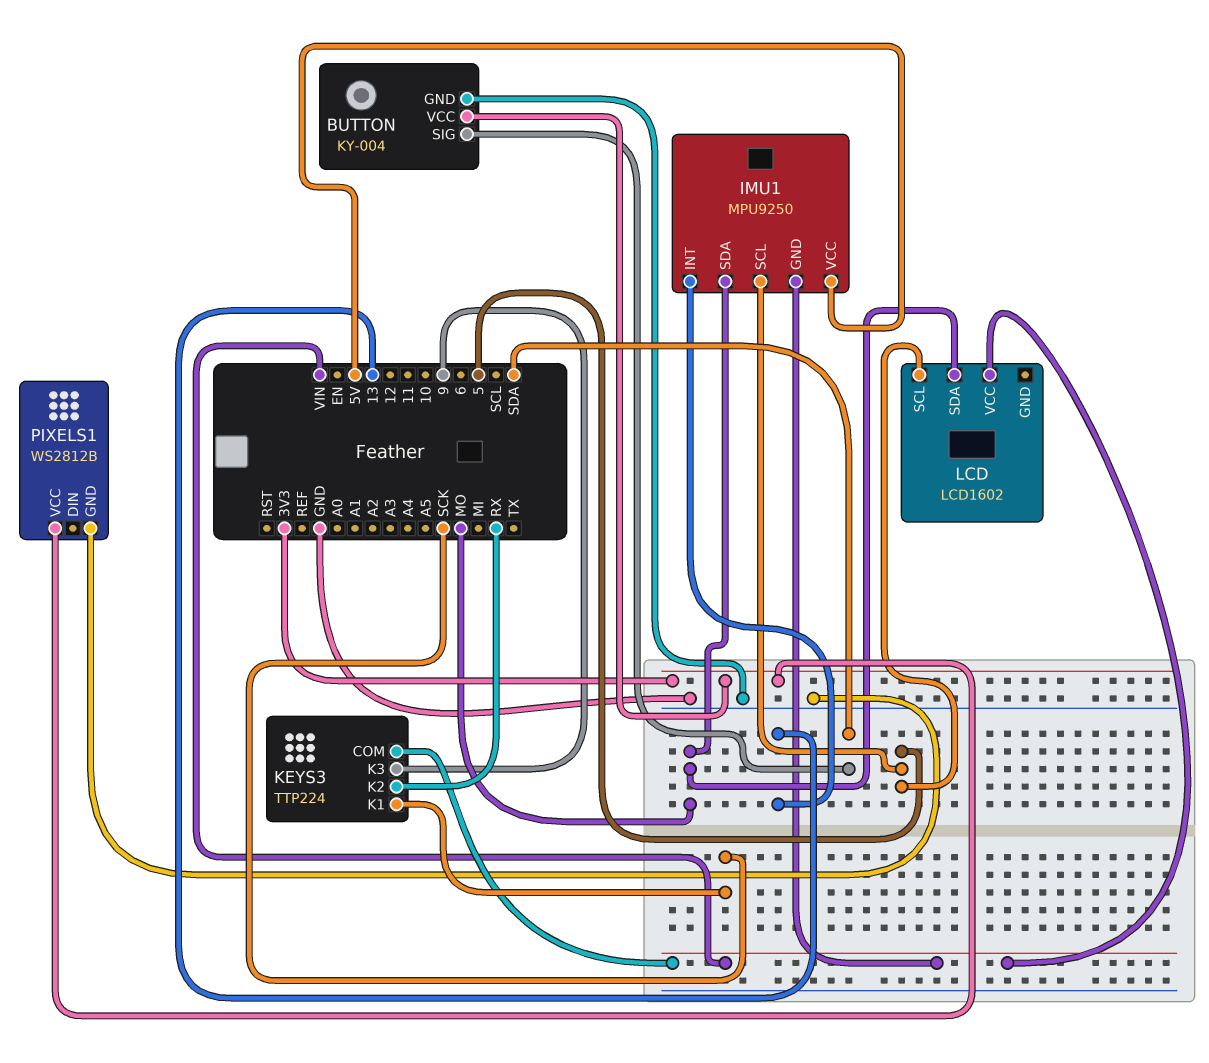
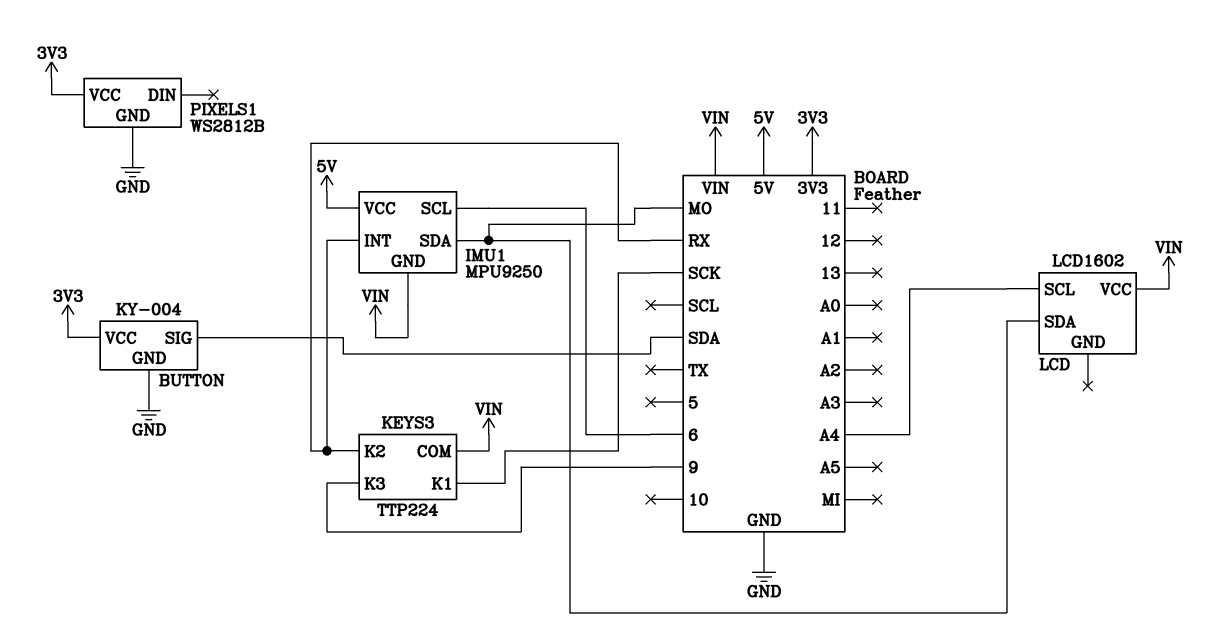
IMU1 pin INT: 13 -> RX
IMU1 pin SCL: 5 -> 6
LCD pin SCL: 5 -> A4

